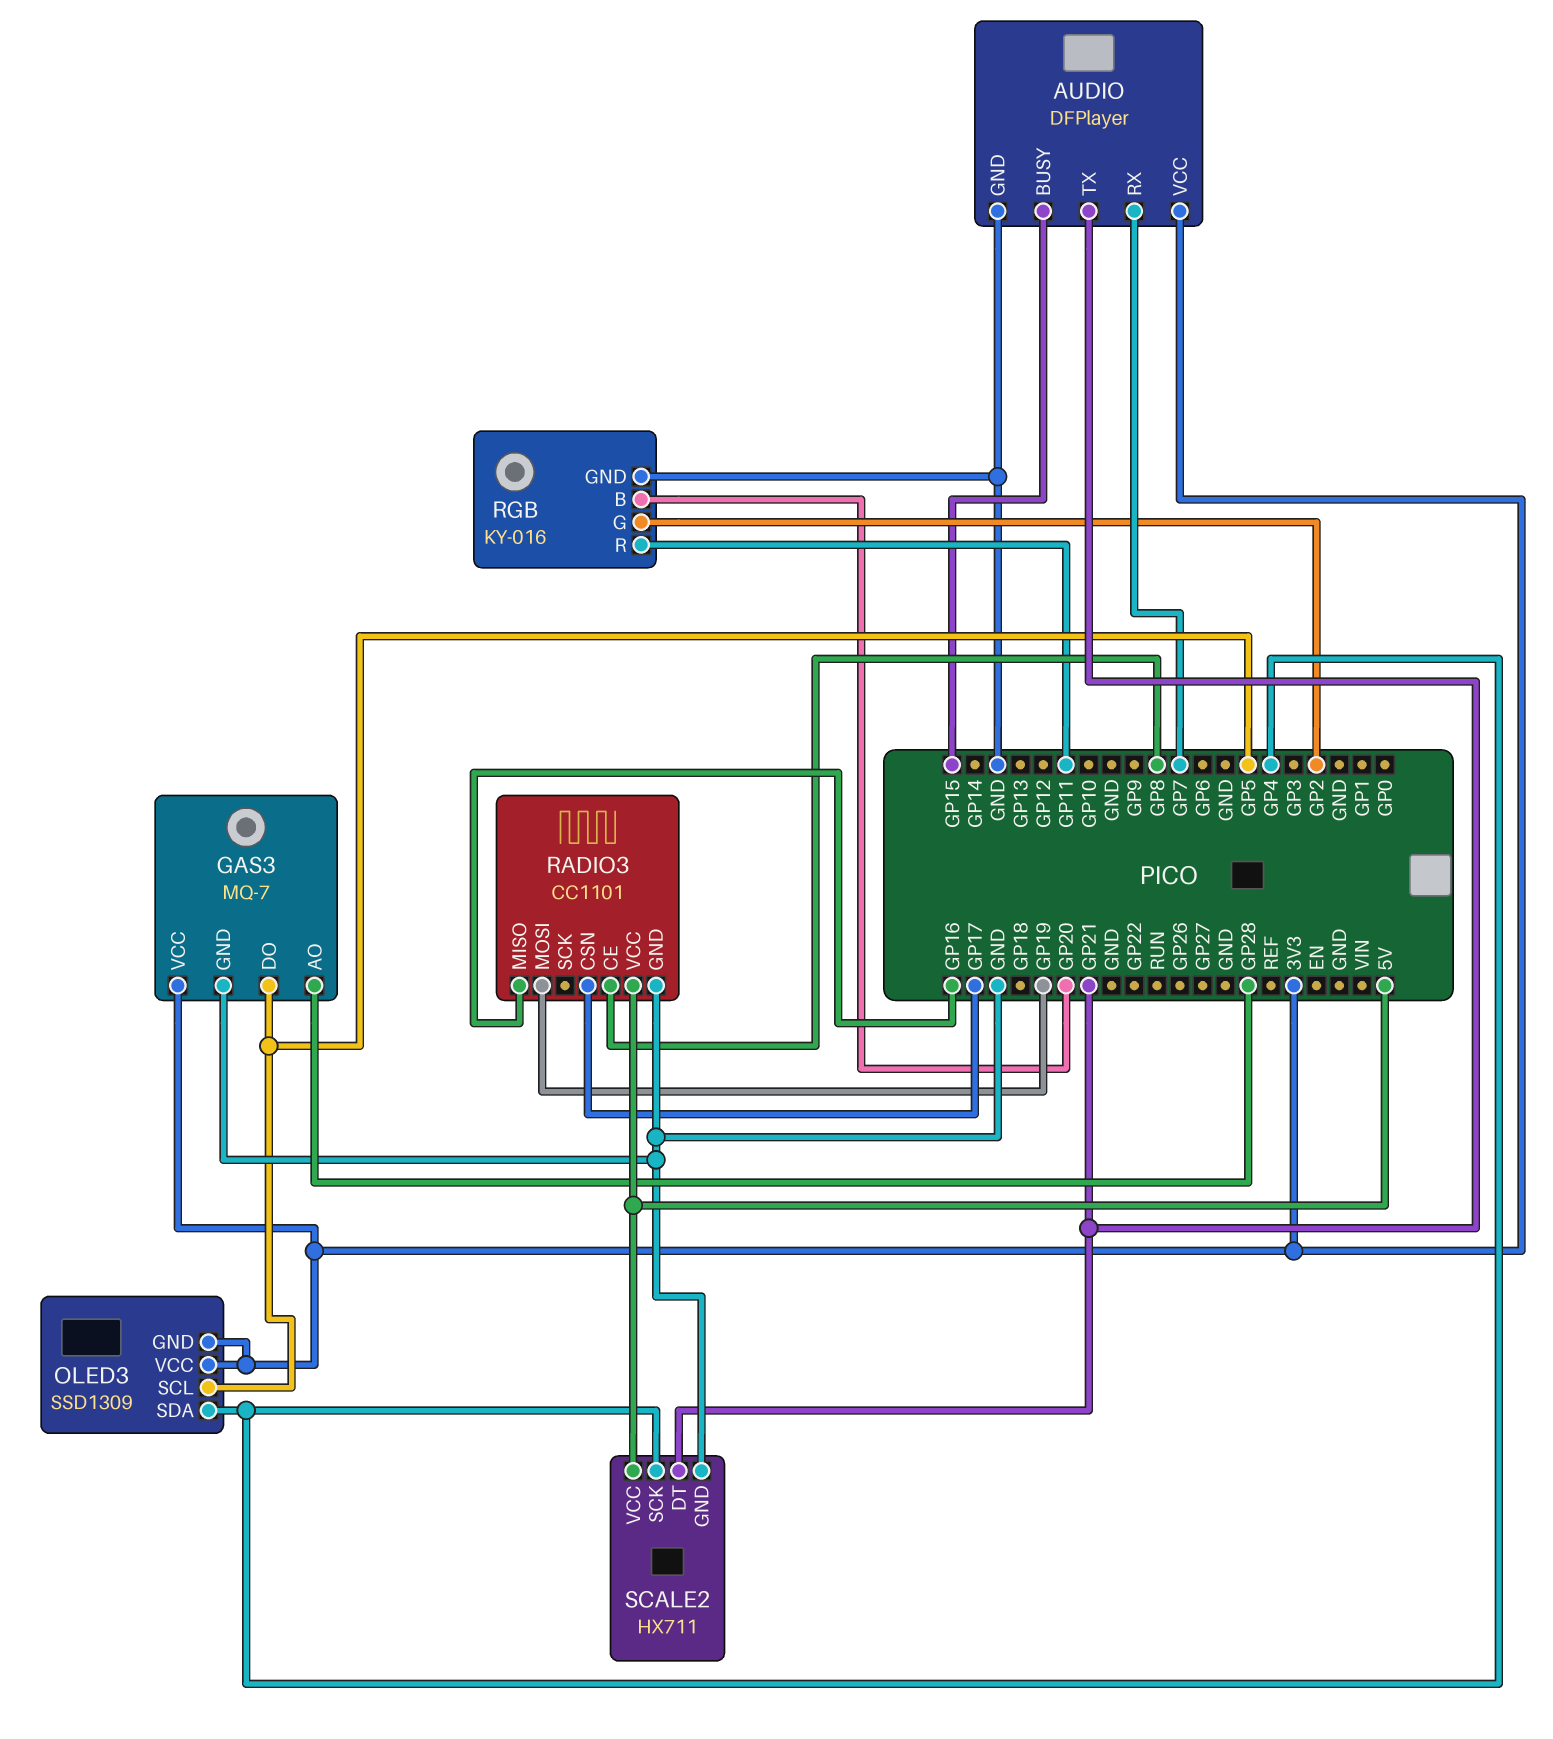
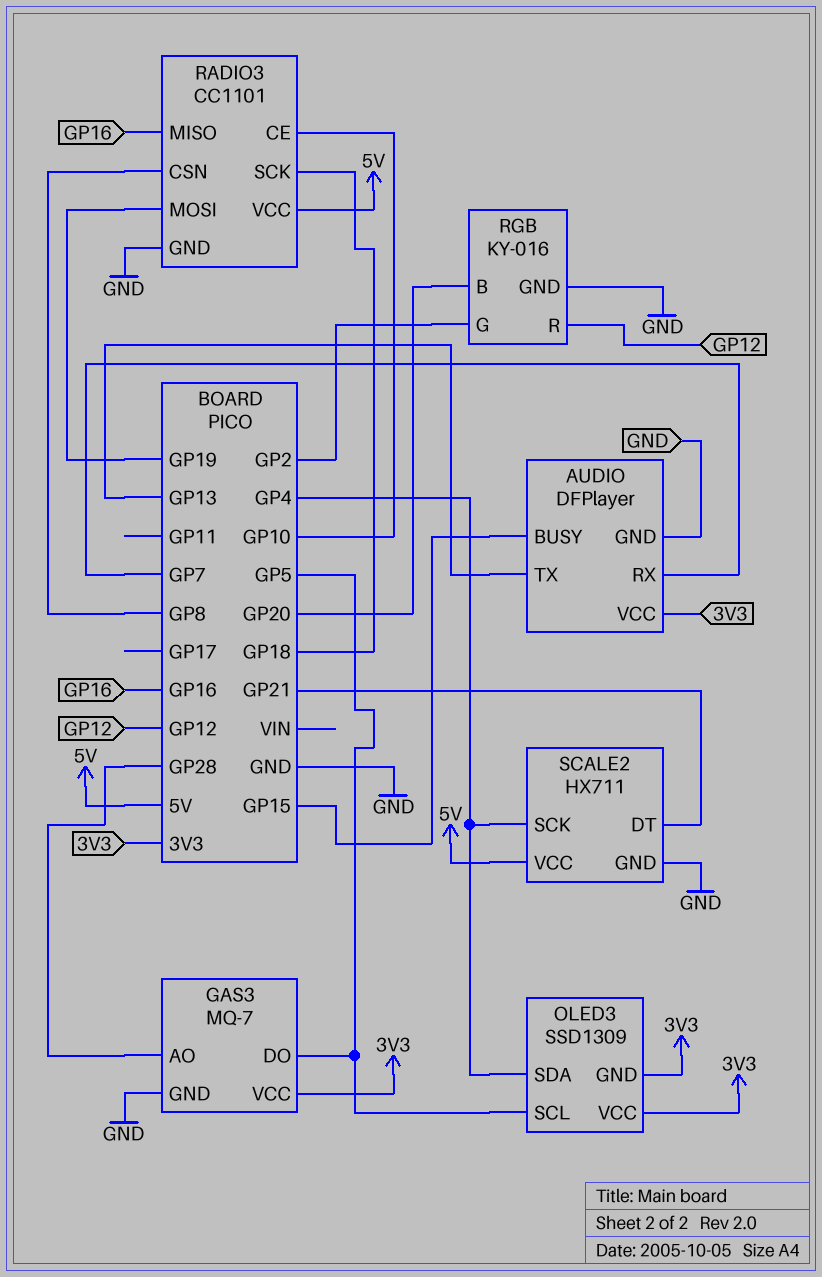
AUDIO pin TX: GP21 -> GP13
RADIO3 pin CE: GP8 -> GP10
RADIO3 pin CSN: GP17 -> GP8
RADIO3 pin SCK: none -> GP18
RGB pin R: GP11 -> GP12

